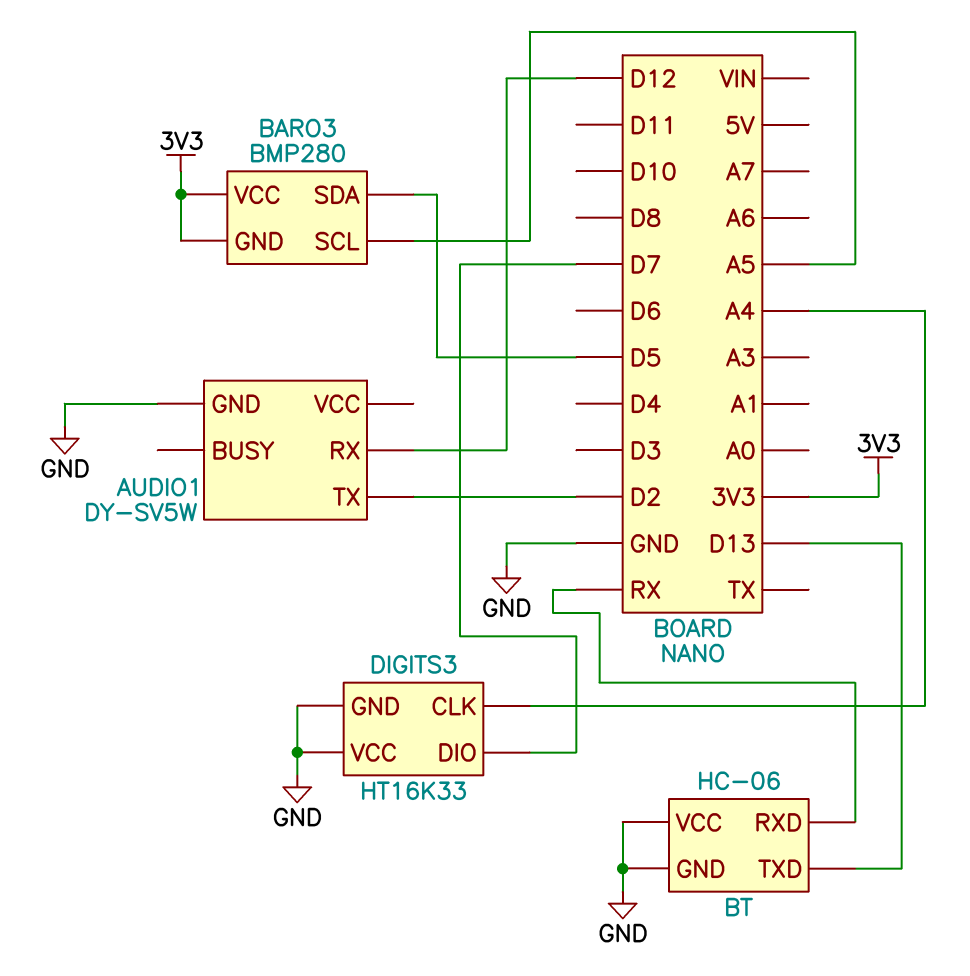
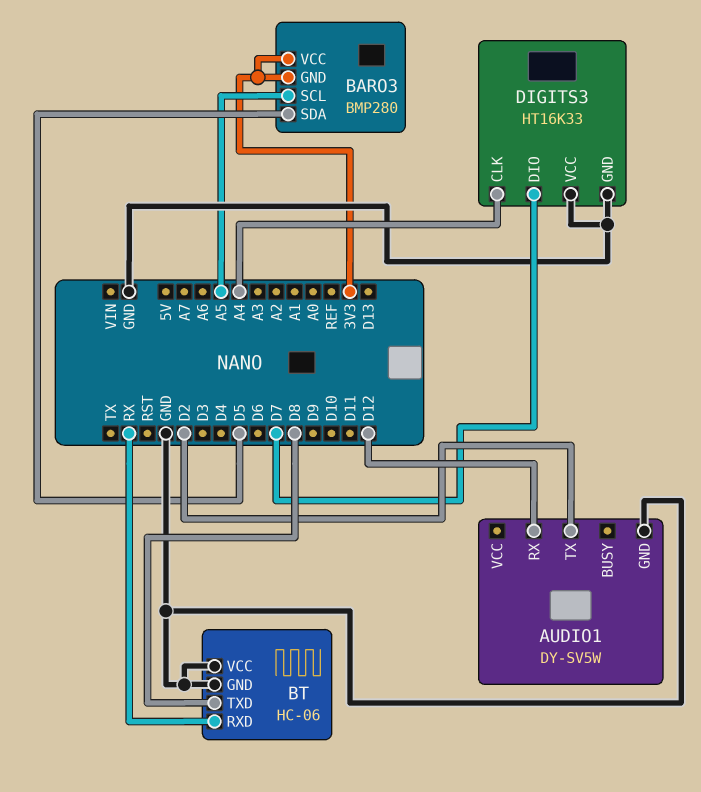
BT pin TXD: D13 -> D8

